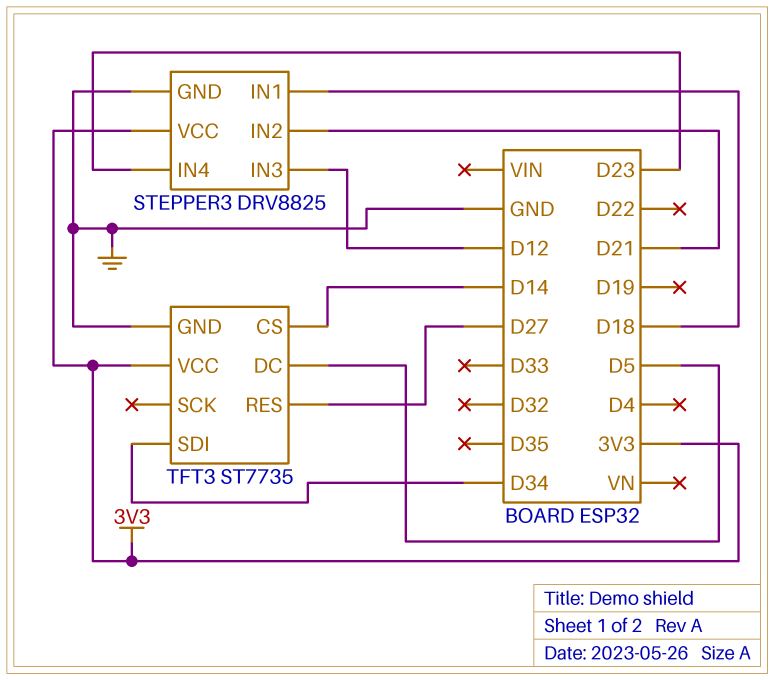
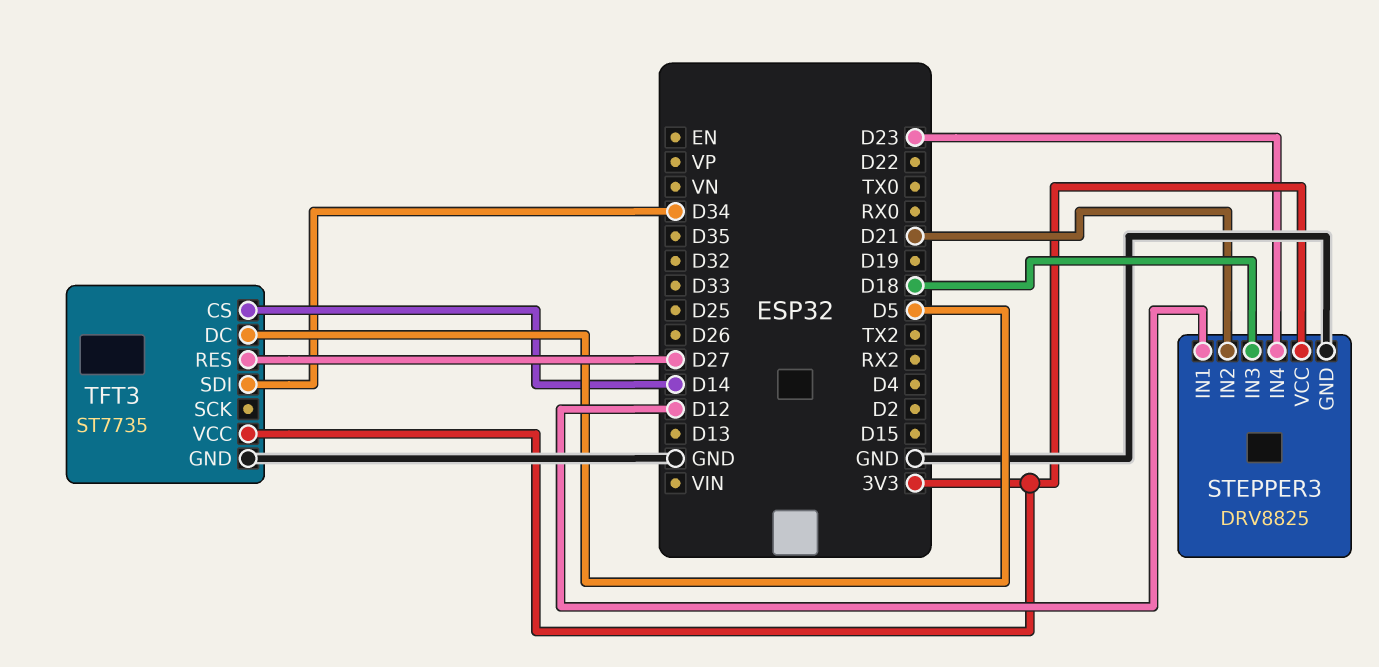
STEPPER3 pin IN1: D18 -> D12
STEPPER3 pin IN3: D12 -> D18

